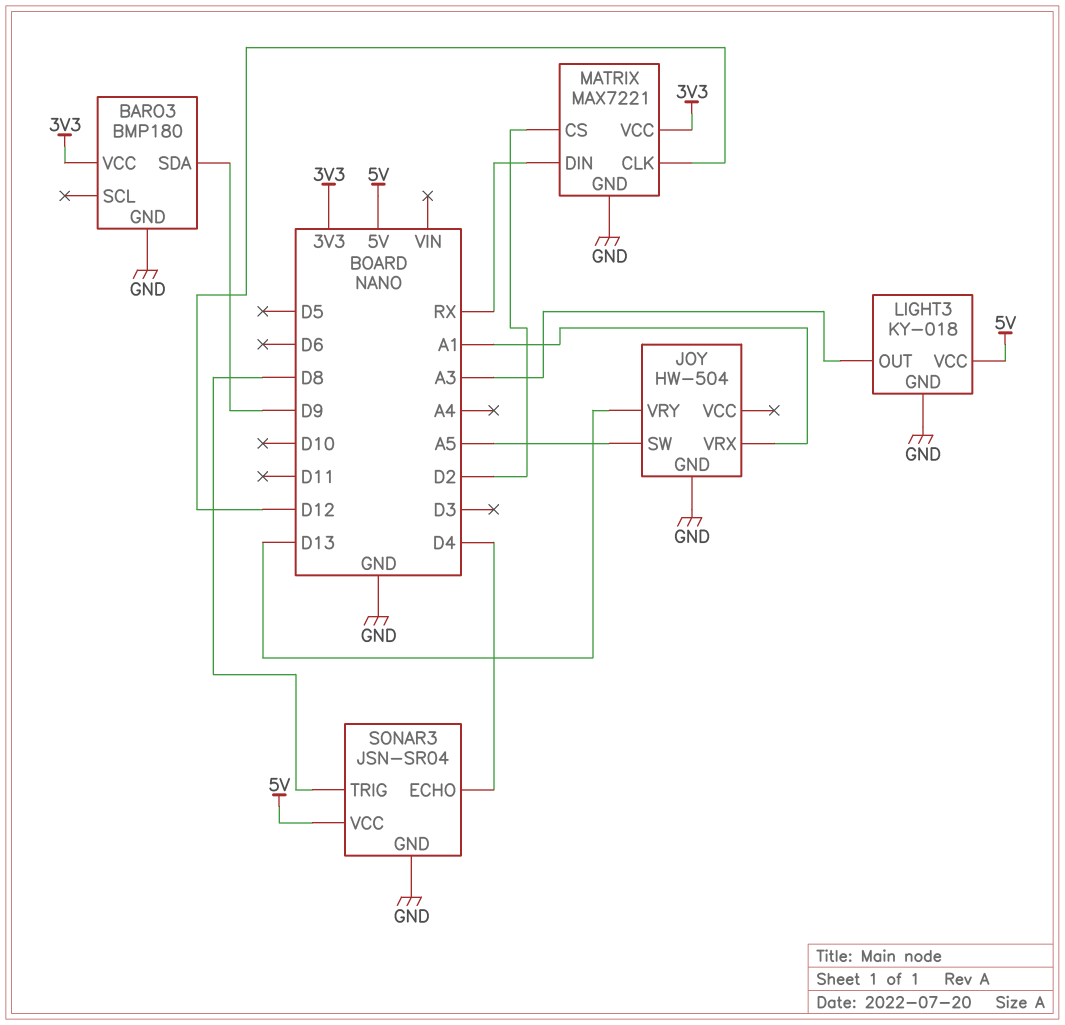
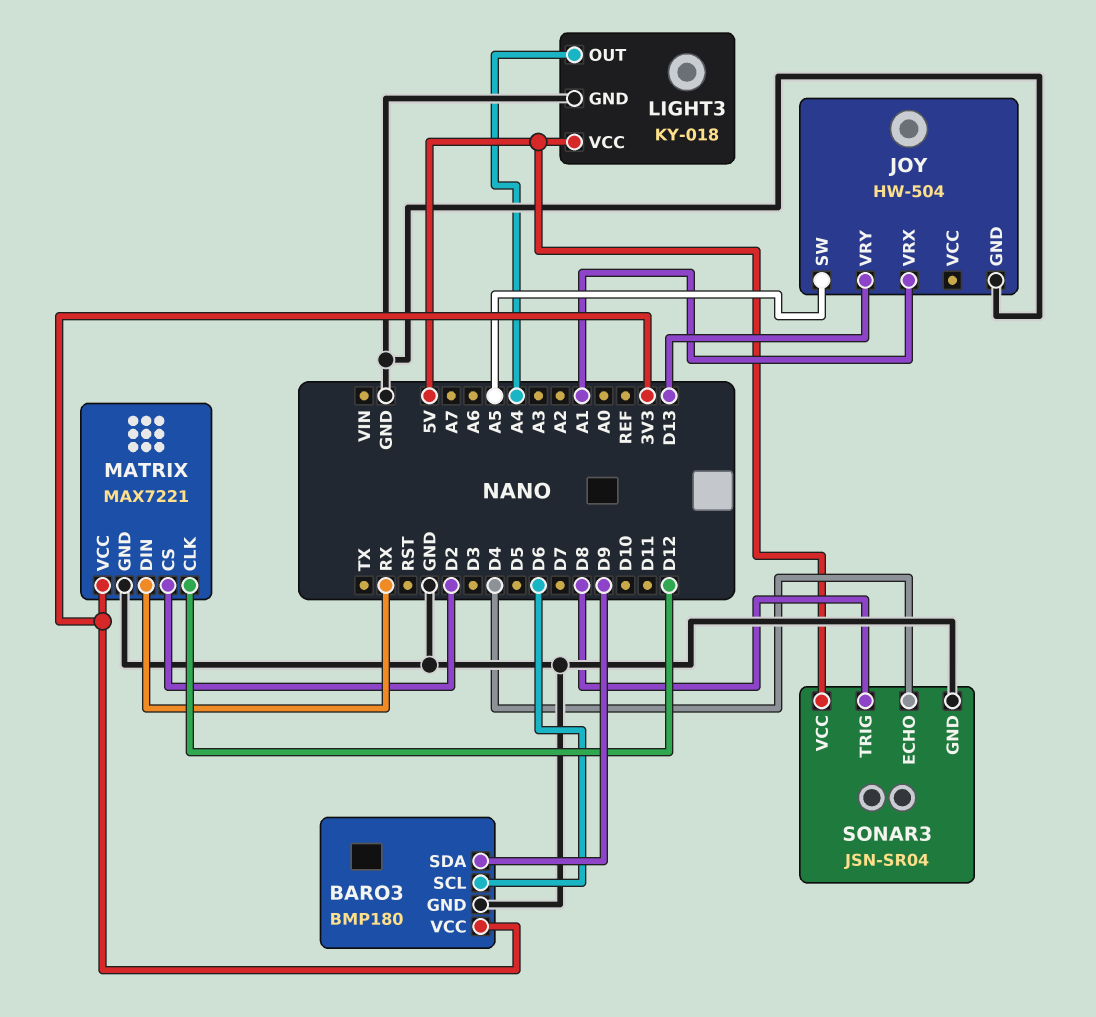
BARO3 pin SCL: none -> D6
LIGHT3 pin OUT: A3 -> A4

